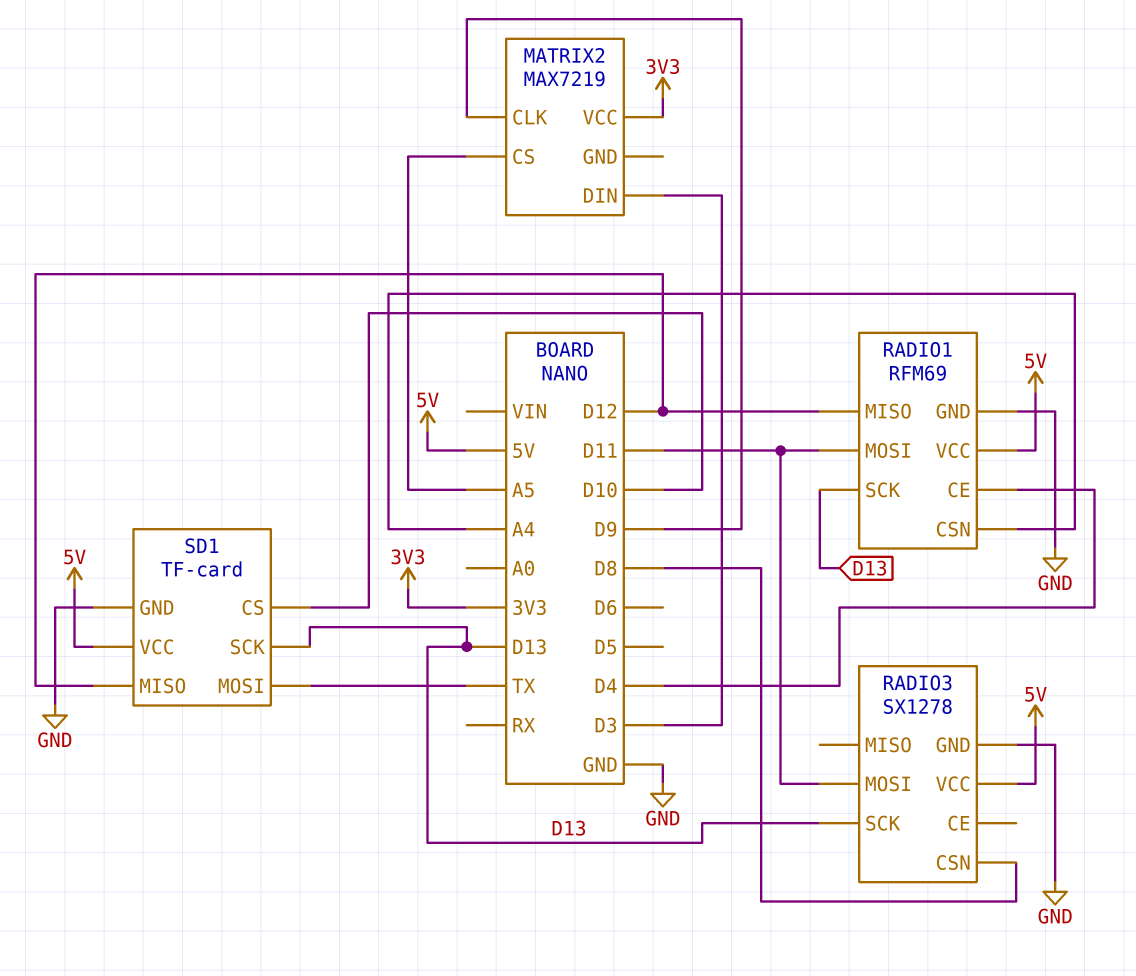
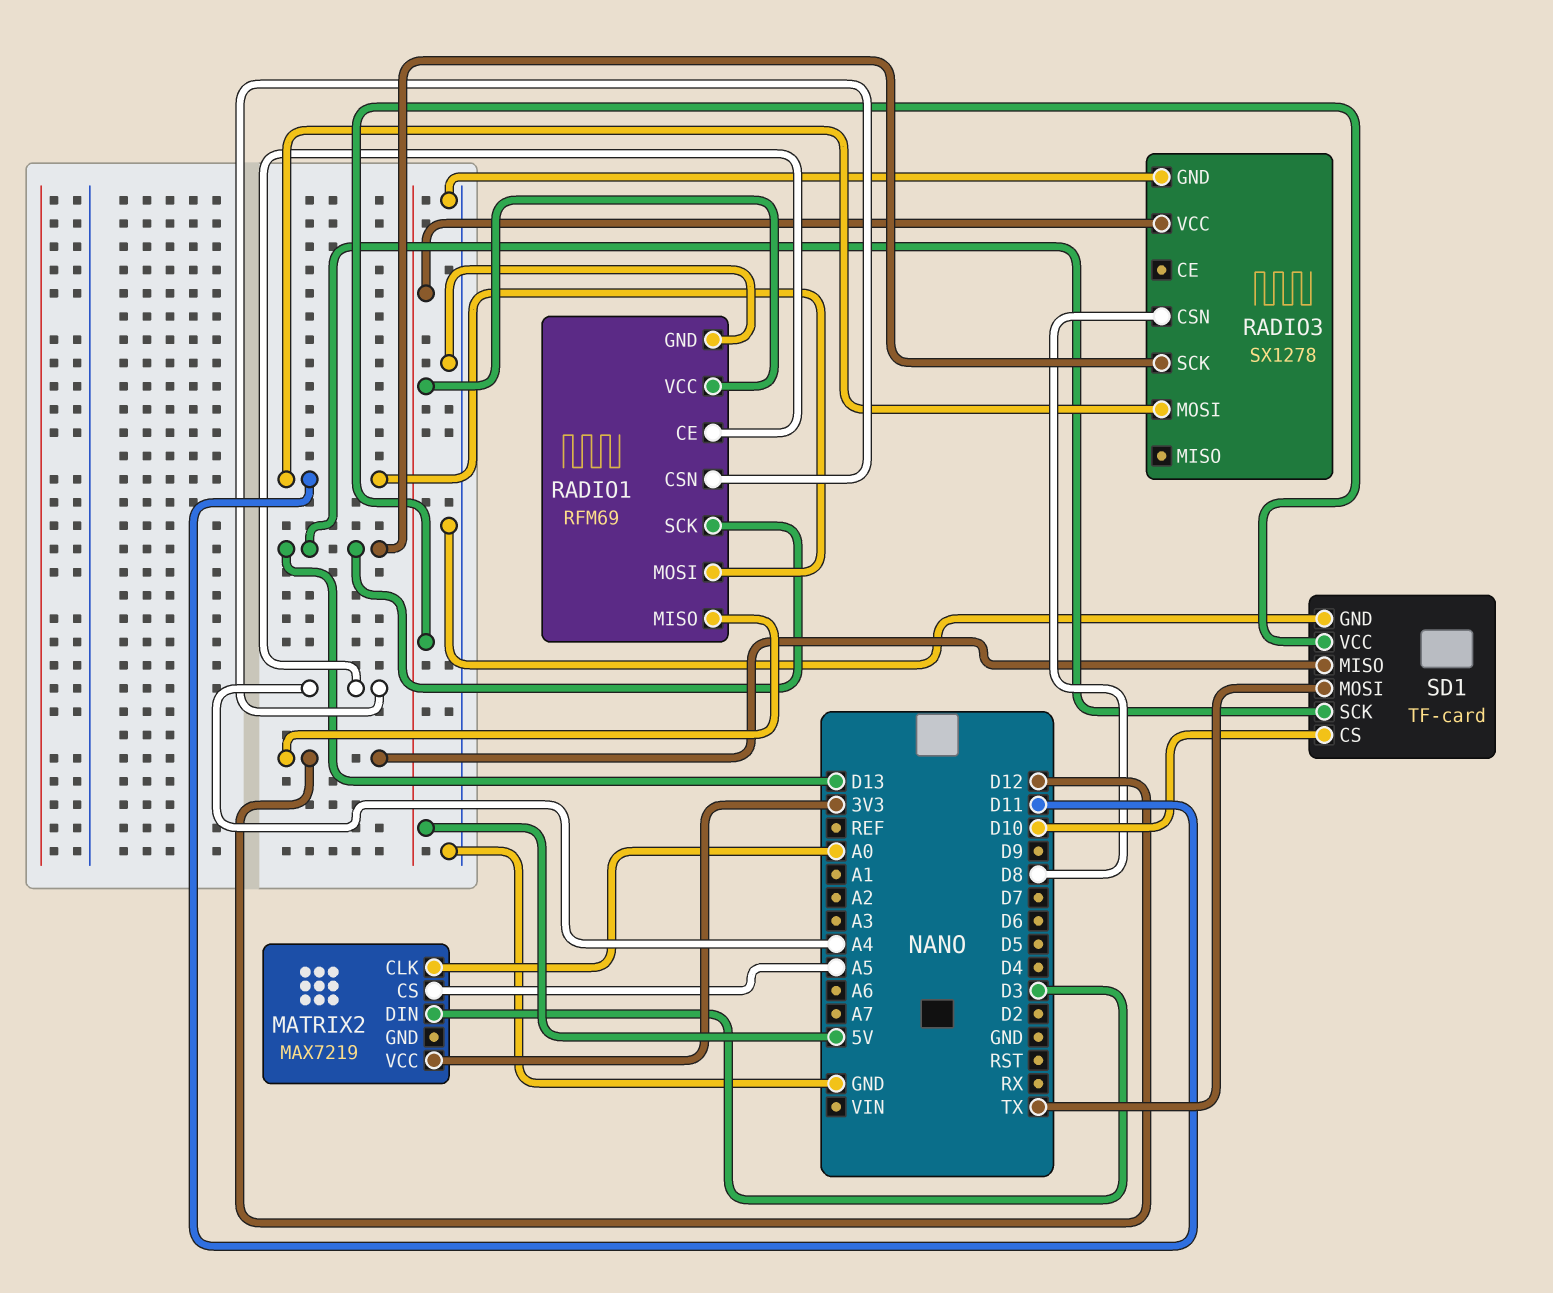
MATRIX2 pin CLK: D9 -> A0
RADIO1 pin CE: D4 -> A4

